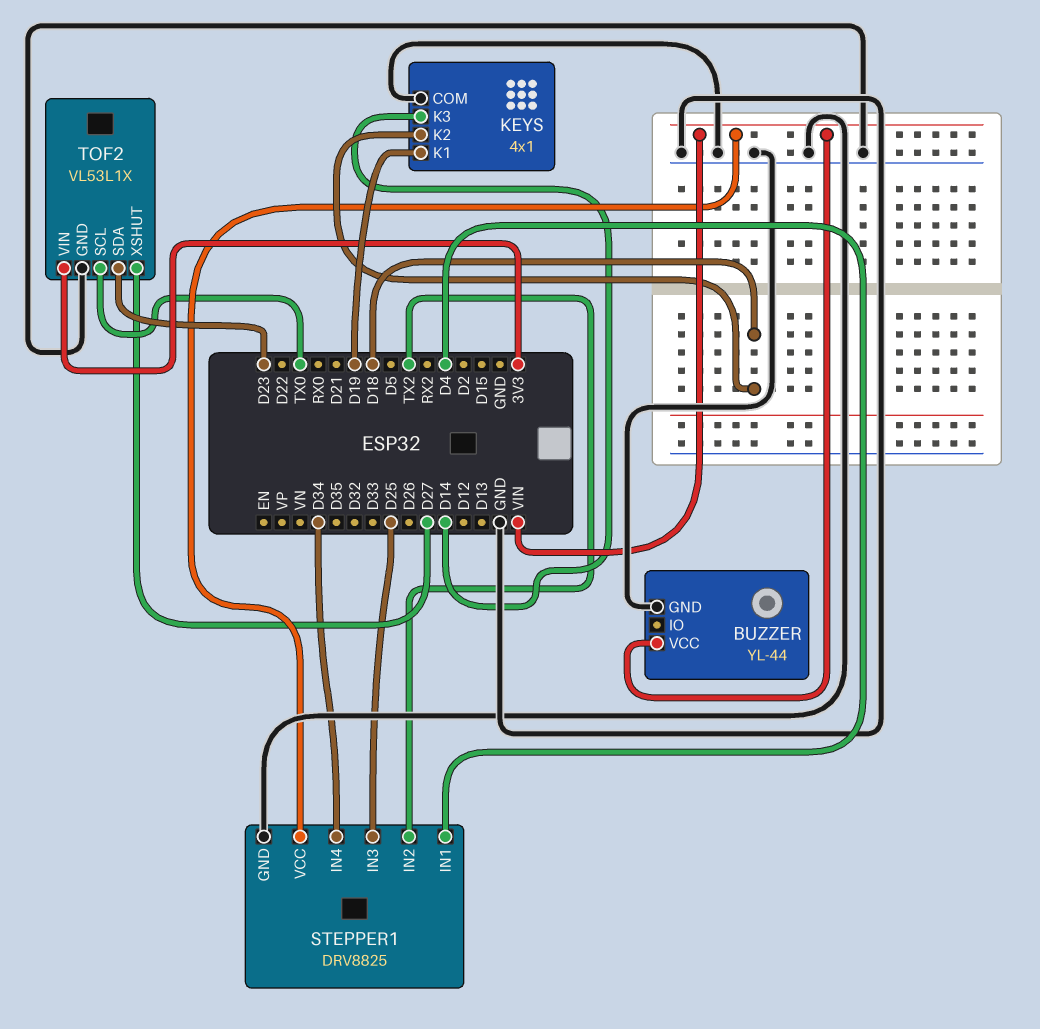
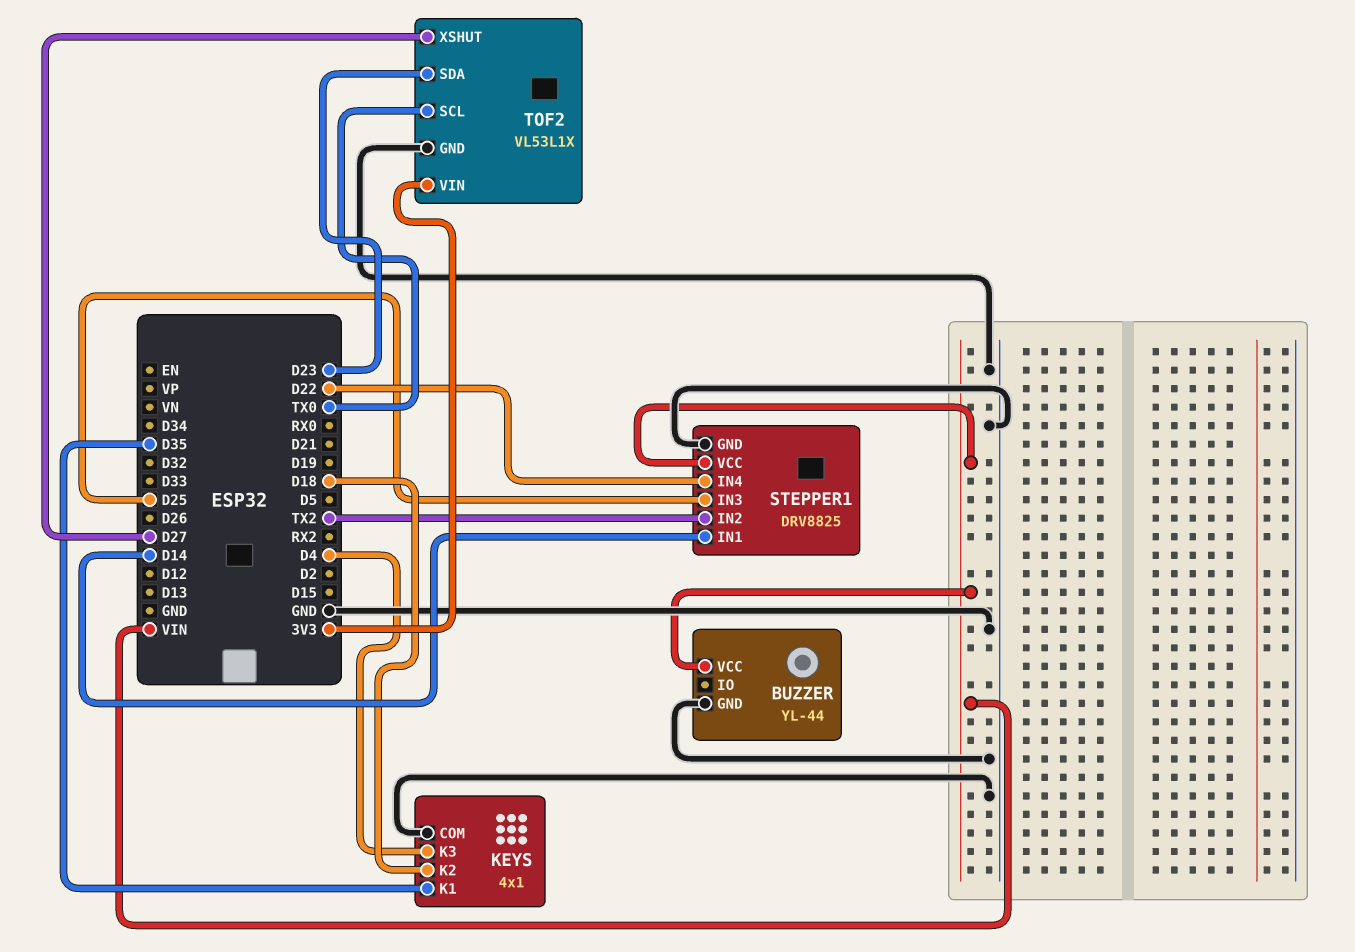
KEYS pin K1: D19 -> D35
KEYS pin K3: D14 -> D4
STEPPER1 pin IN1: D4 -> D14
STEPPER1 pin IN4: D34 -> D22

